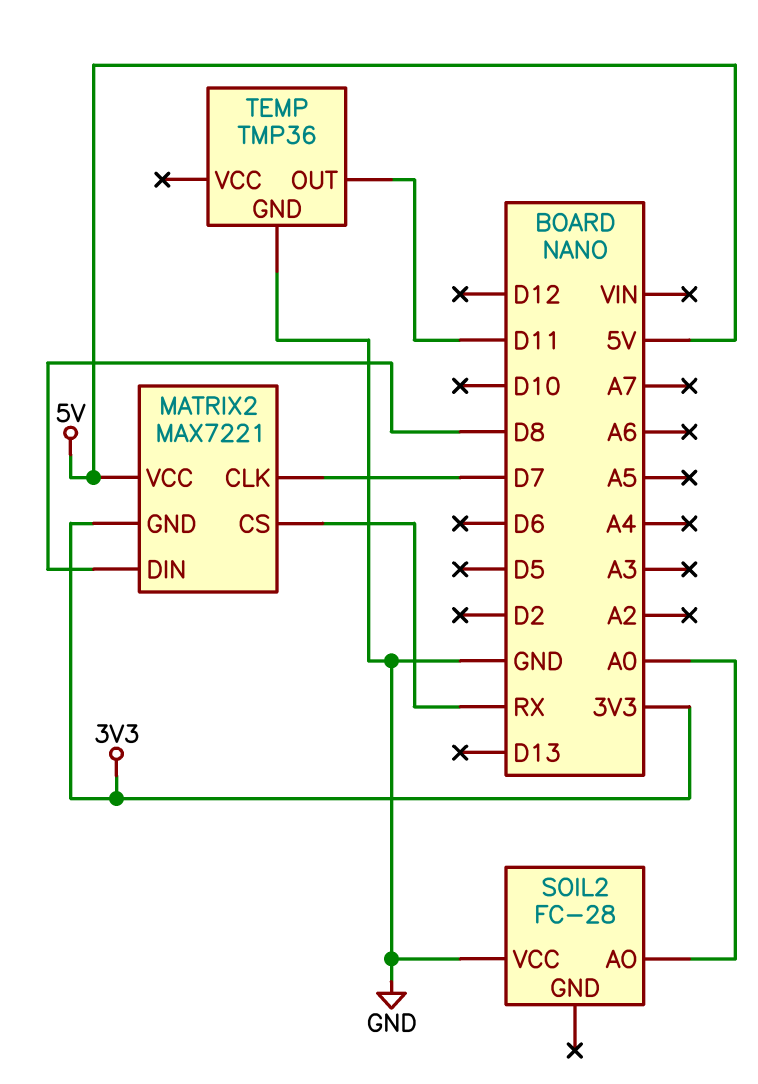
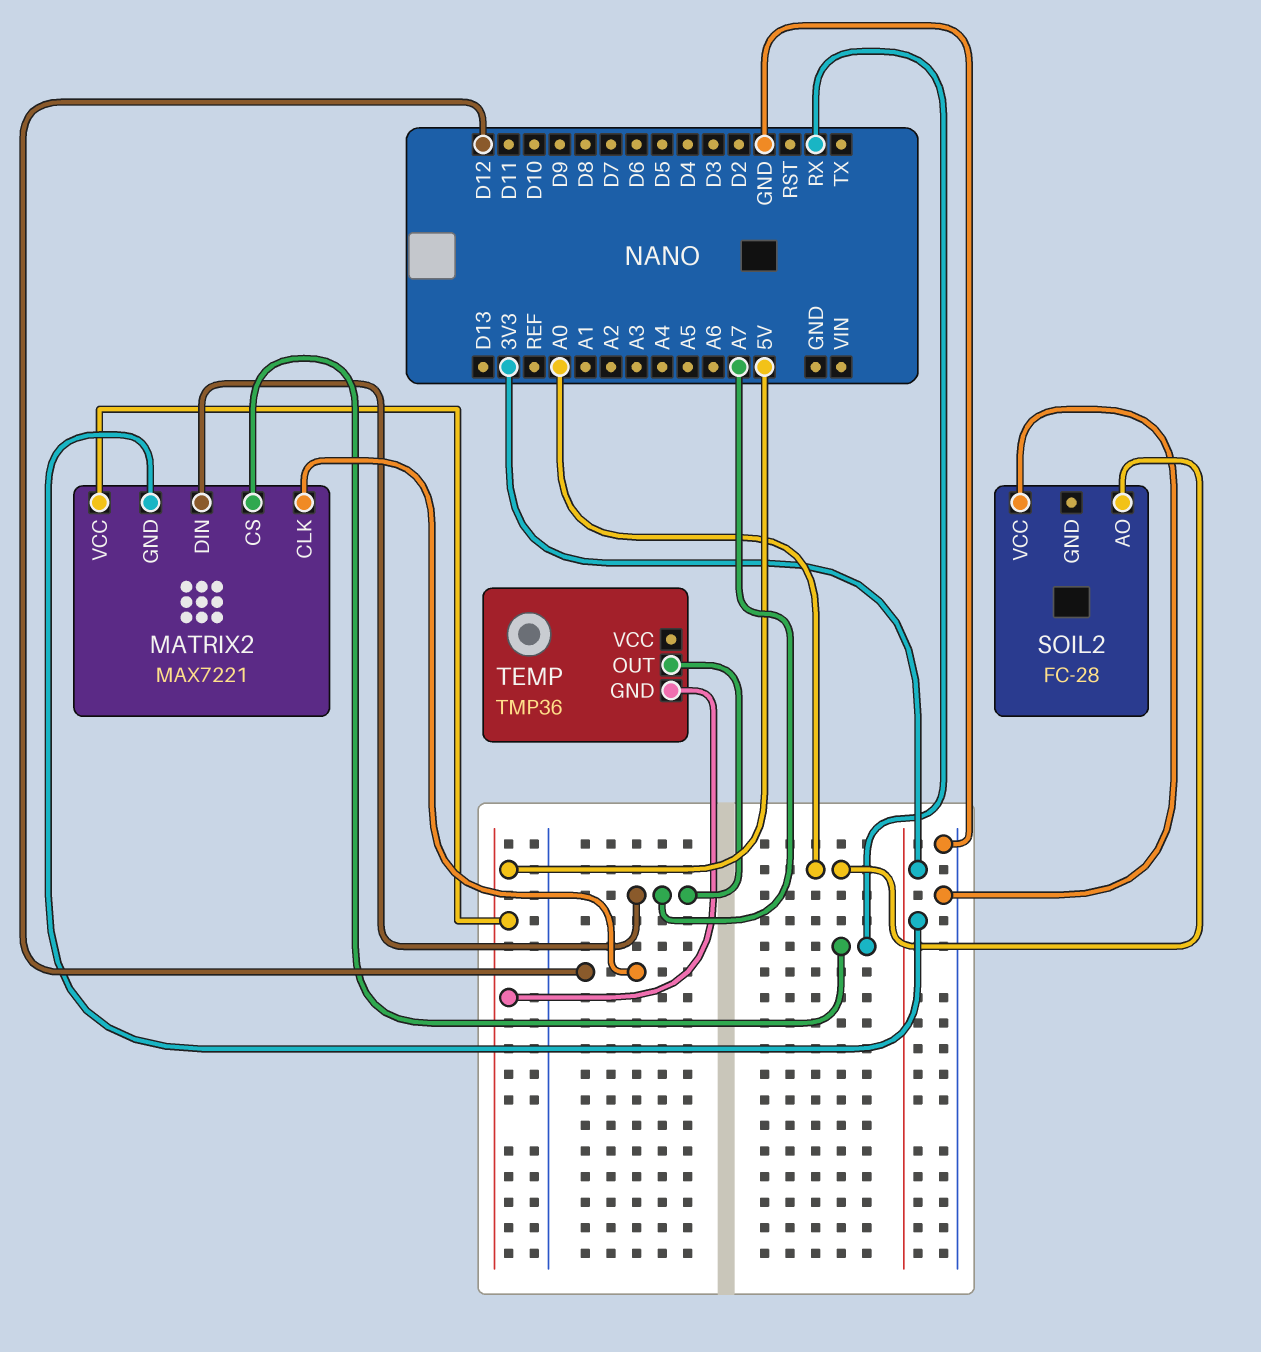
MATRIX2 pin CLK: D7 -> D12
MATRIX2 pin DIN: D8 -> A7
TEMP pin GND: GND -> 5V
TEMP pin OUT: D11 -> A7

